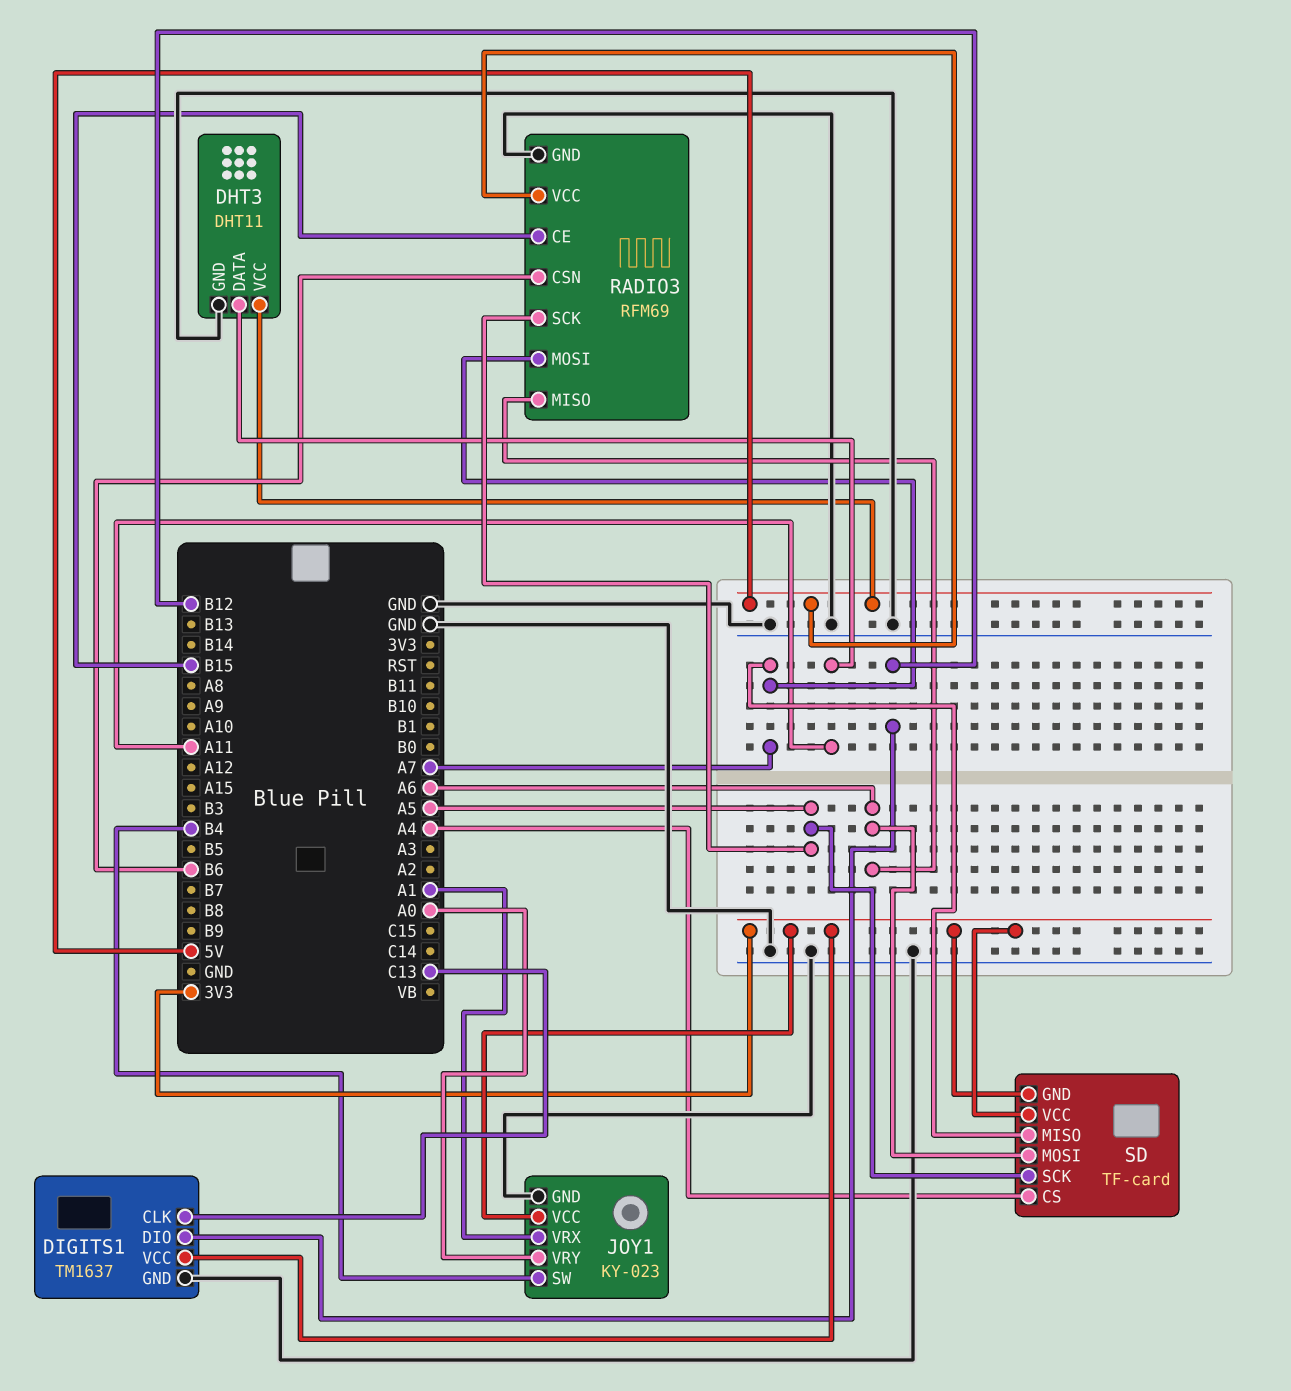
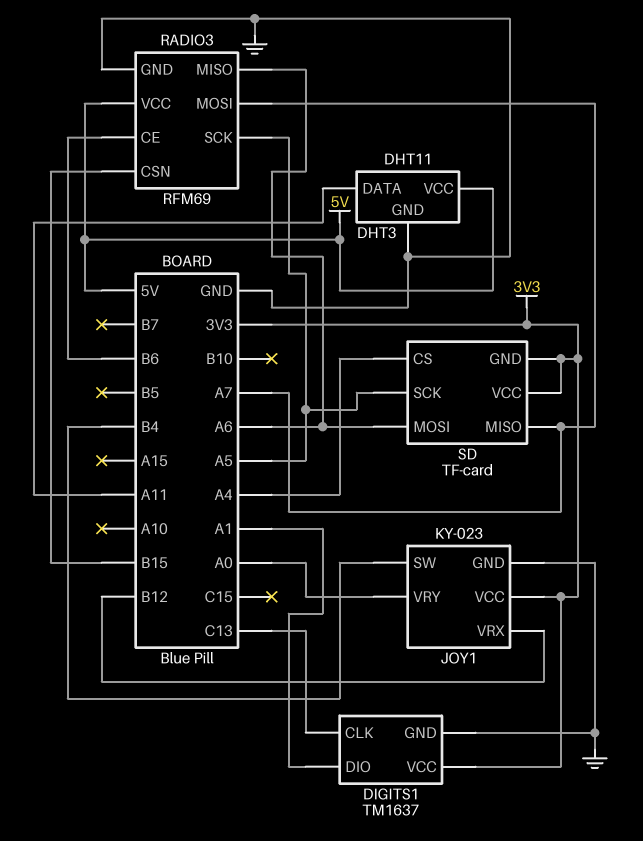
DIGITS1 pin DIO: B12 -> A1
JOY1 pin VRX: A1 -> B12
RADIO3 pin CE: B15 -> B6
RADIO3 pin CSN: B6 -> B15

